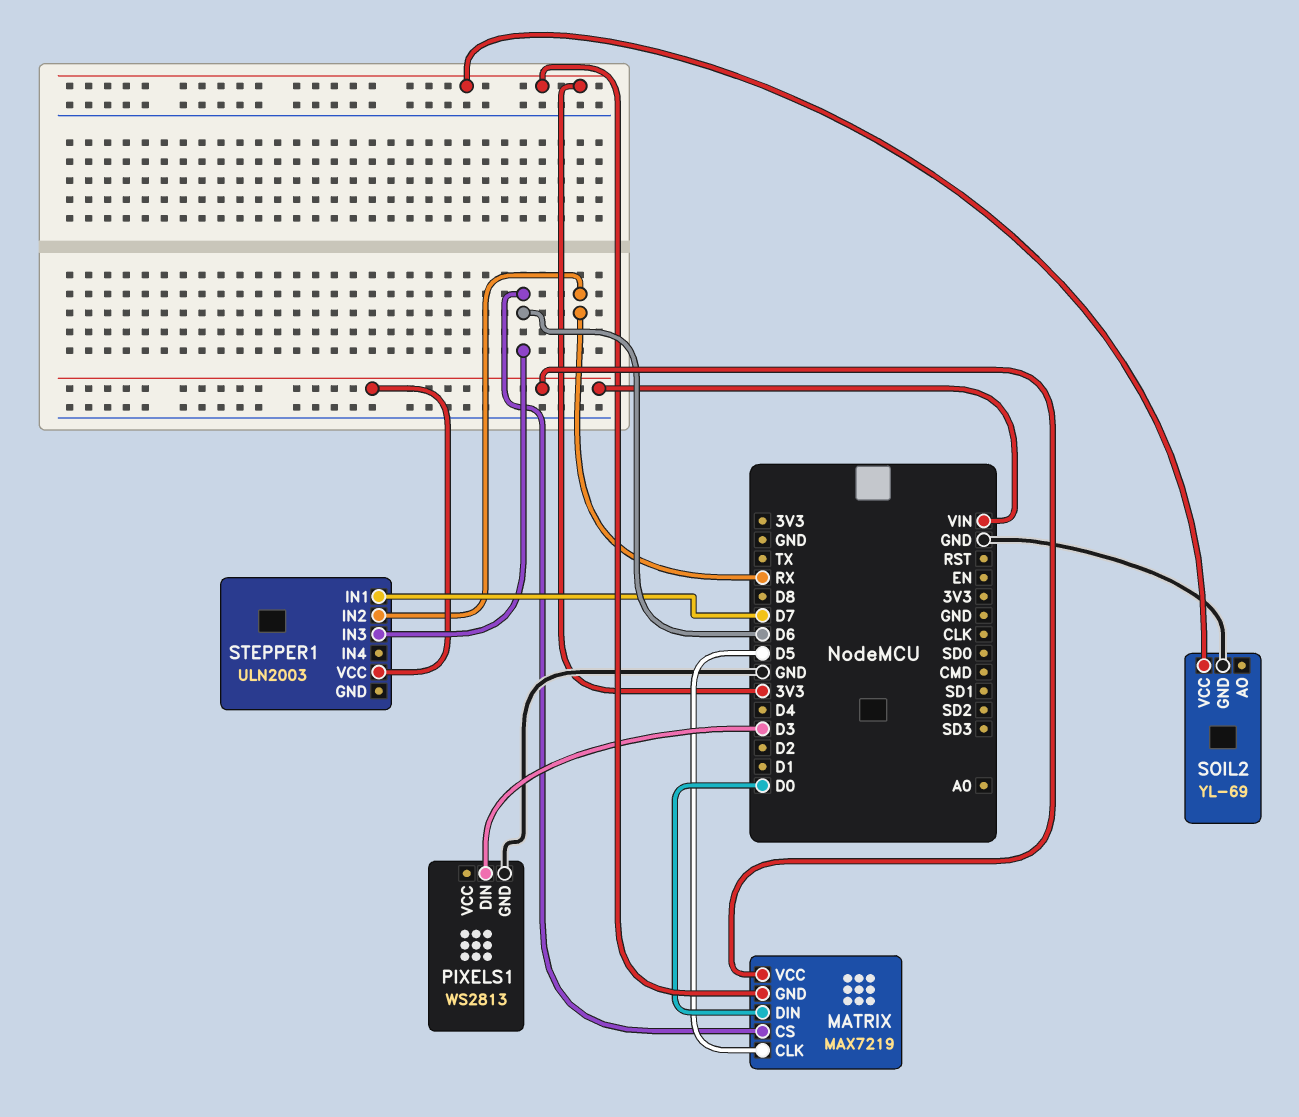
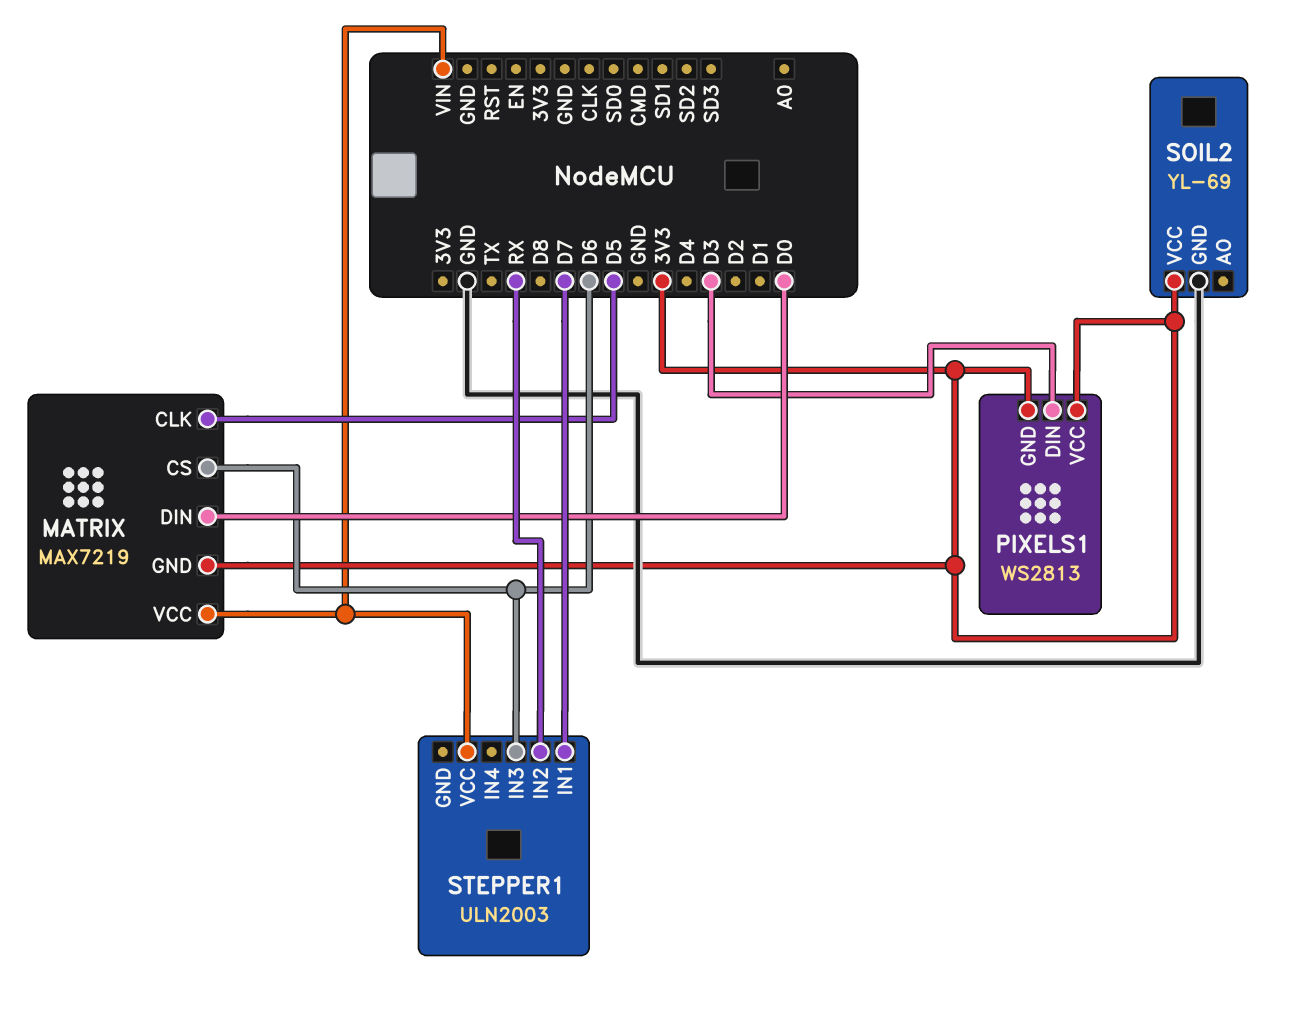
PIXELS1 pin GND: GND -> 3V3
PIXELS1 pin VCC: none -> 3V3

